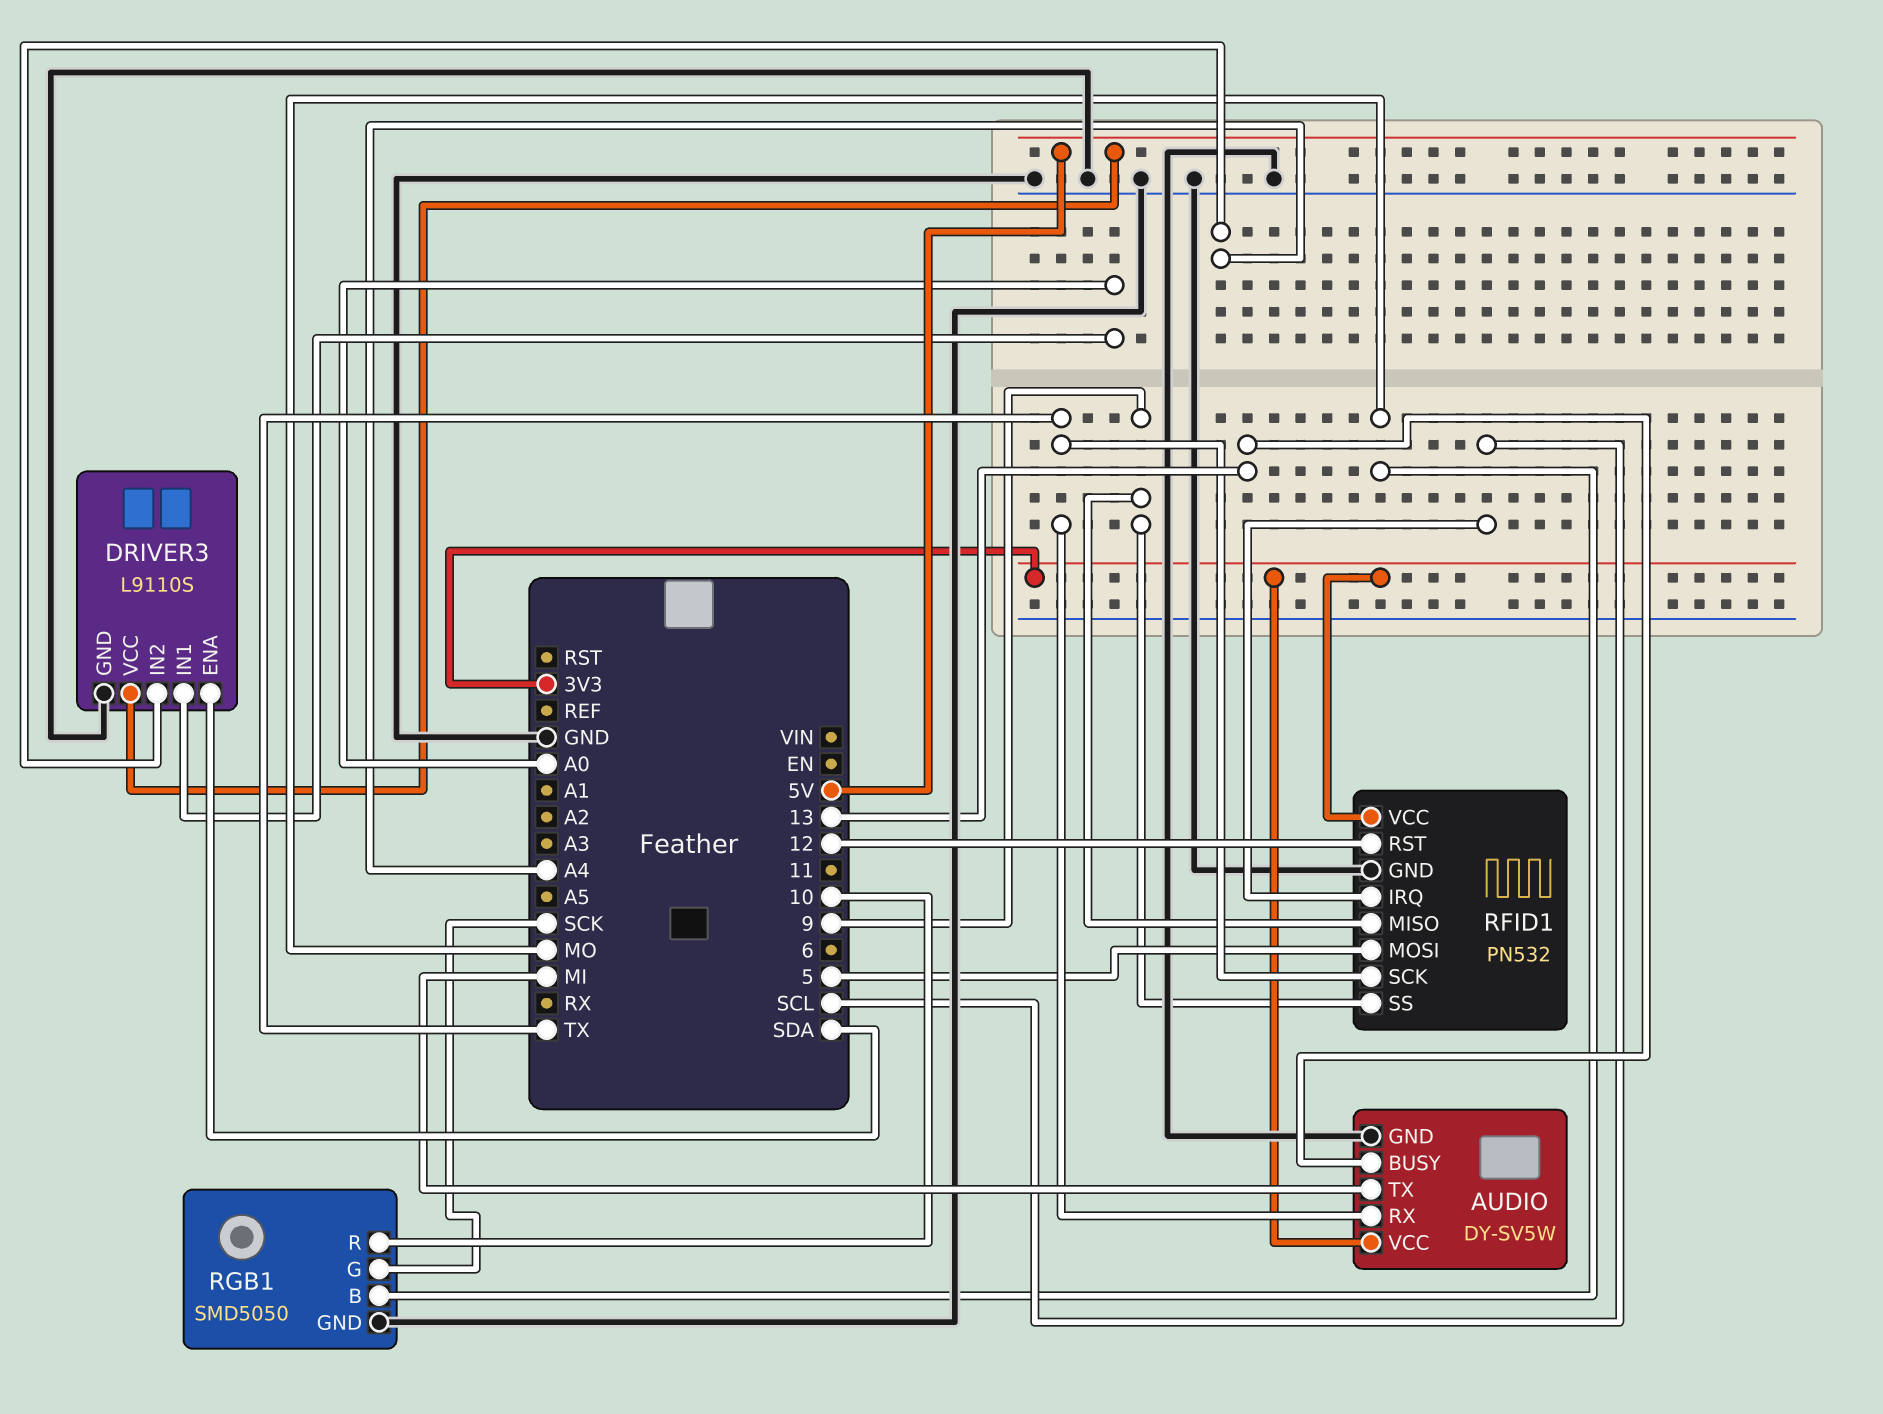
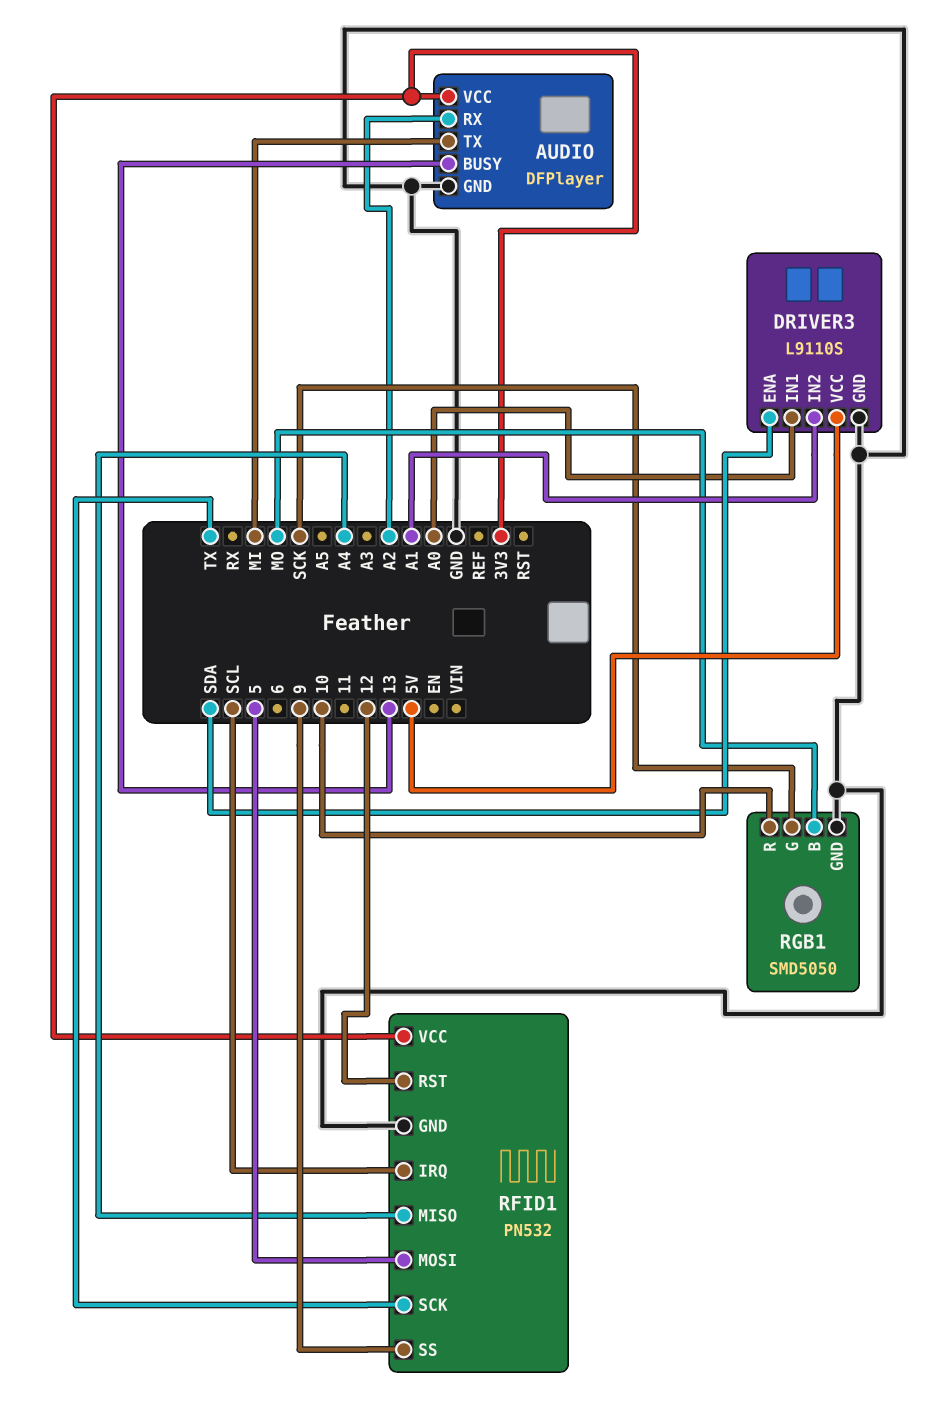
AUDIO: DY-SV5W -> DFPlayer
AUDIO pin RX: TX -> A2
DRIVER3 pin IN2: A4 -> A1
RFID1 pin MISO: 9 -> A4

